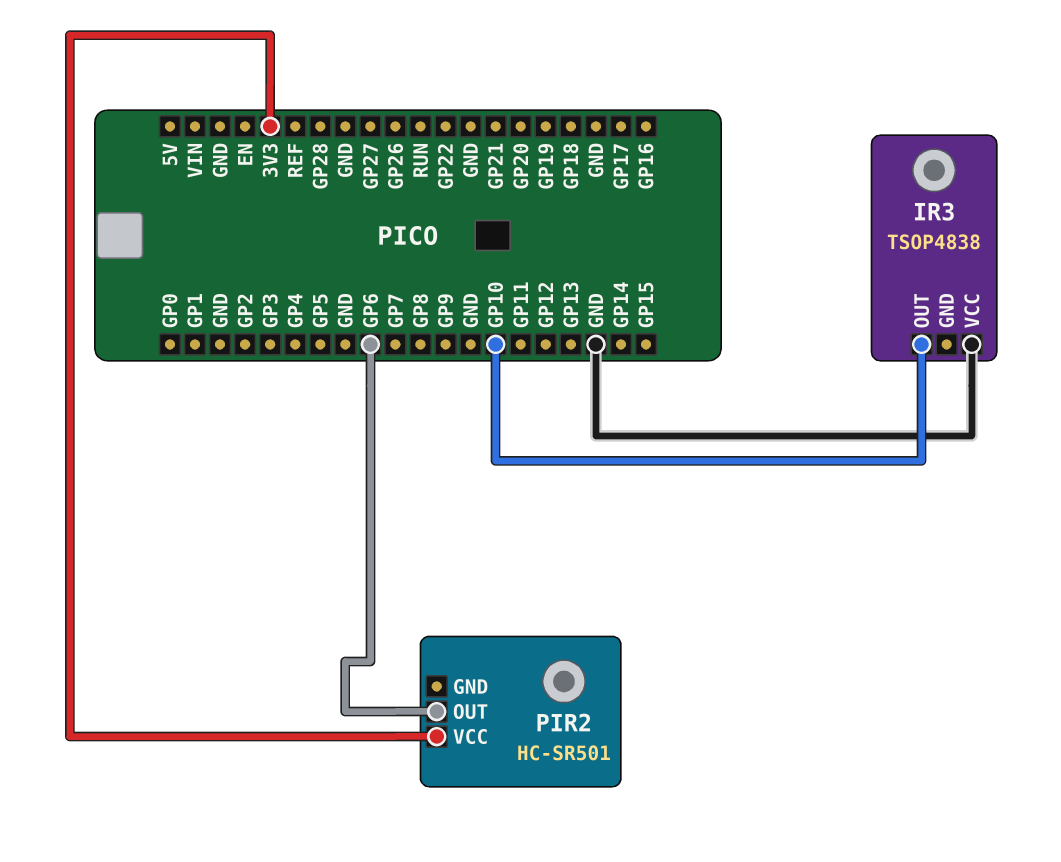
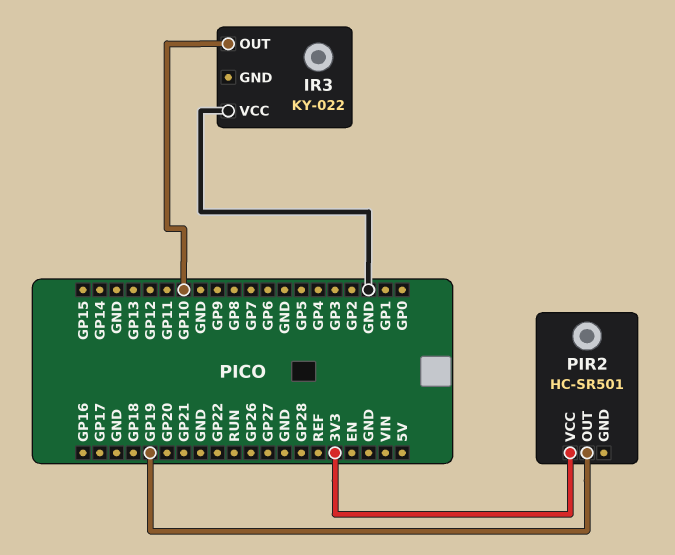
IR3: TSOP4838 -> KY-022
PIR2 pin OUT: GP6 -> GP19

